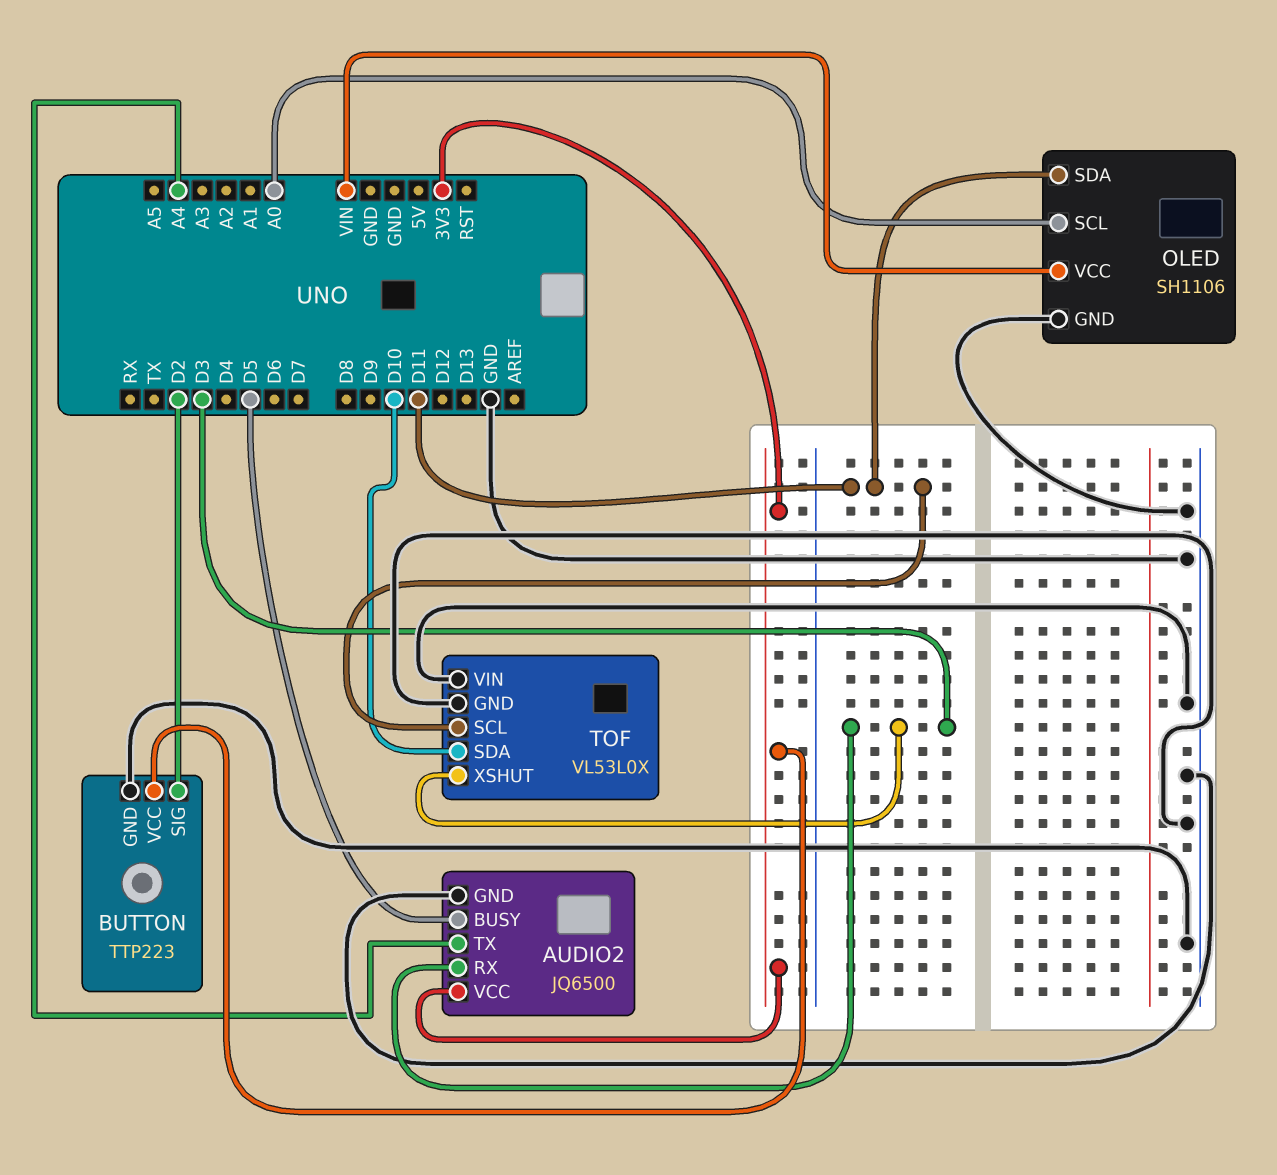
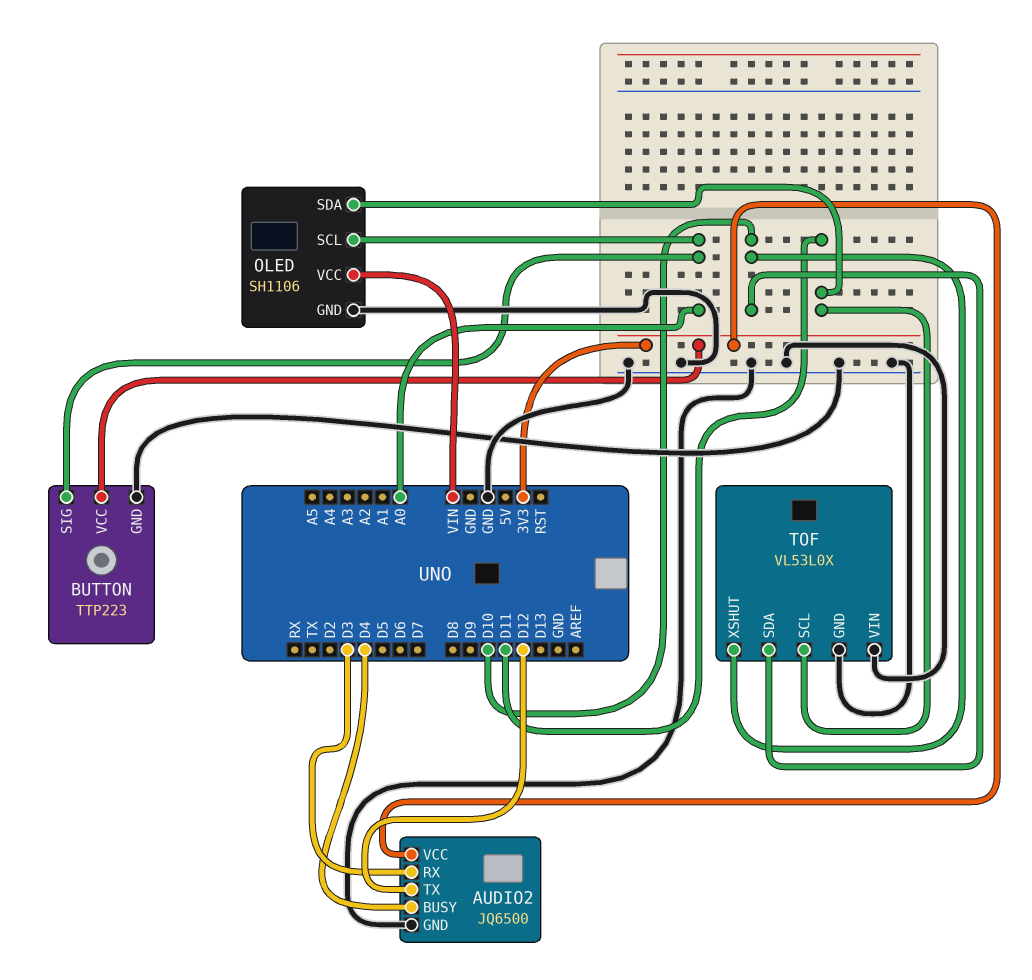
AUDIO2 pin BUSY: D5 -> D4
AUDIO2 pin TX: A4 -> D12
BUTTON pin SIG: D2 -> A0
TOF pin XSHUT: D3 -> D10

